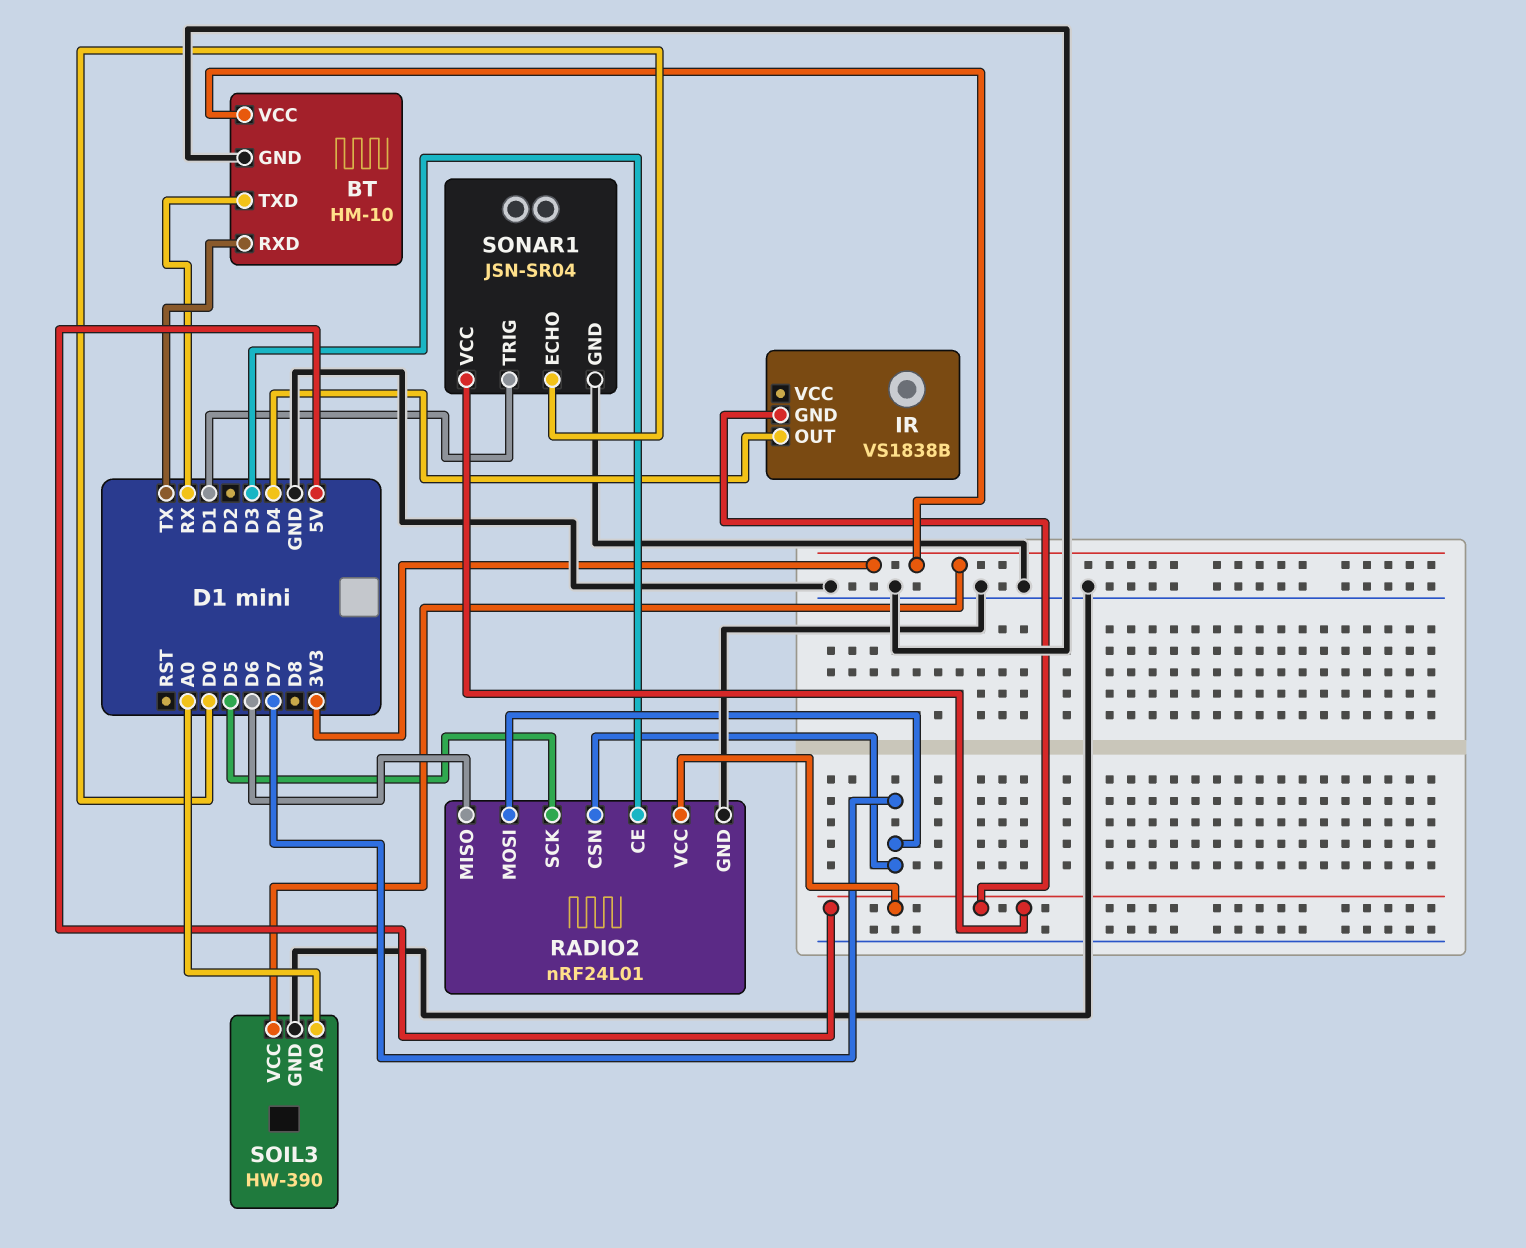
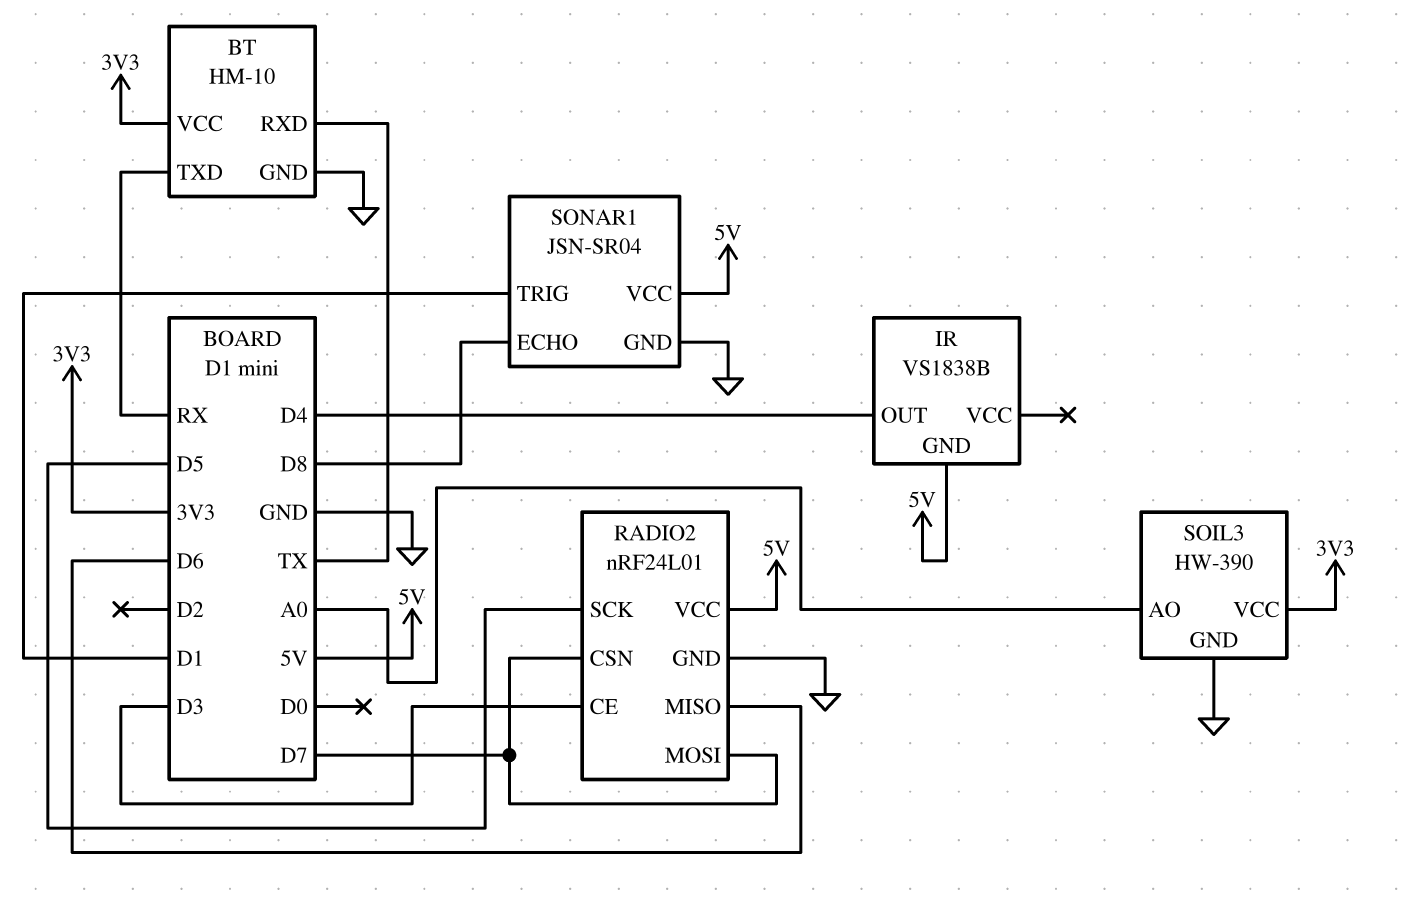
SONAR1 pin ECHO: D0 -> D8

